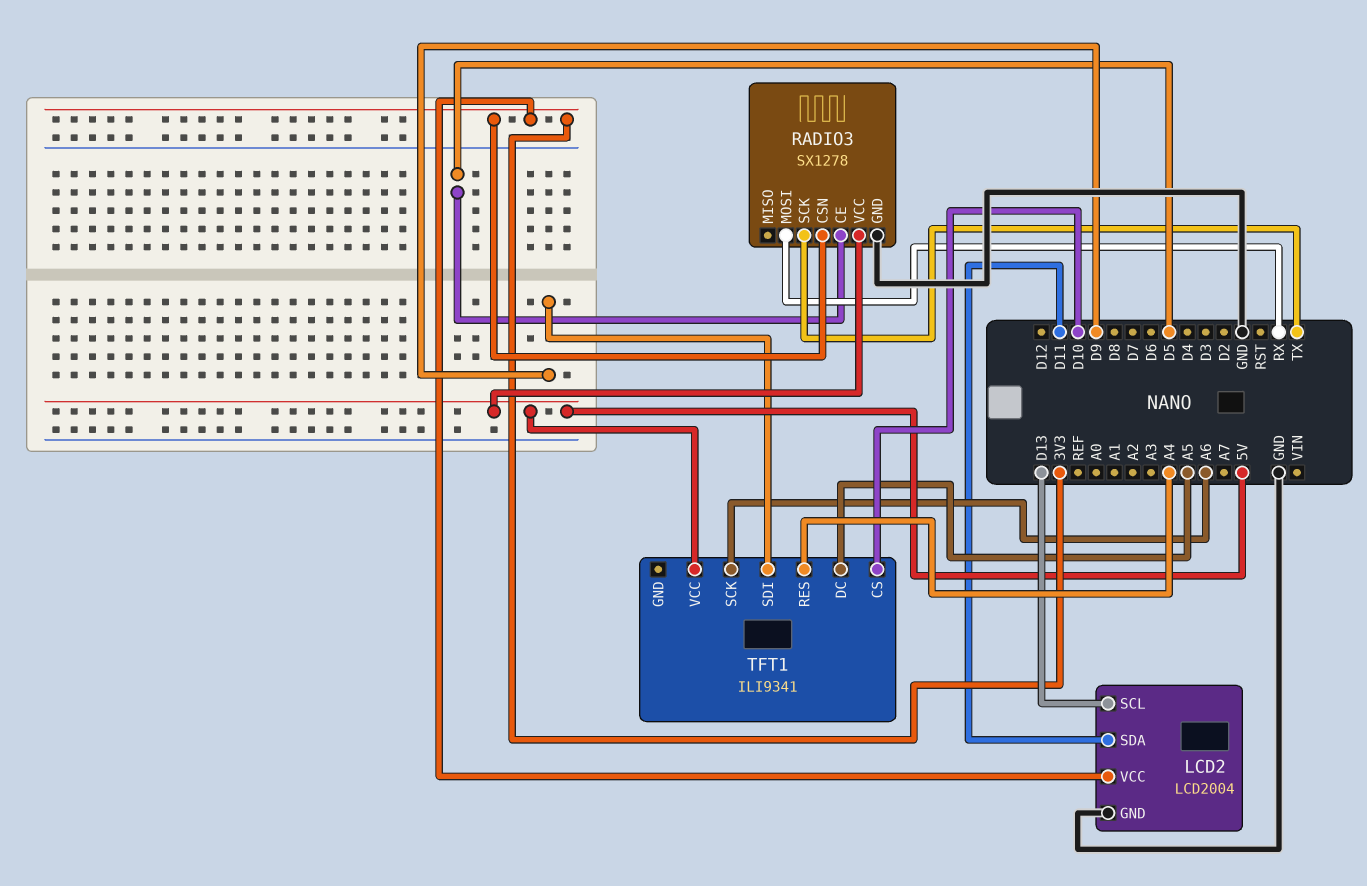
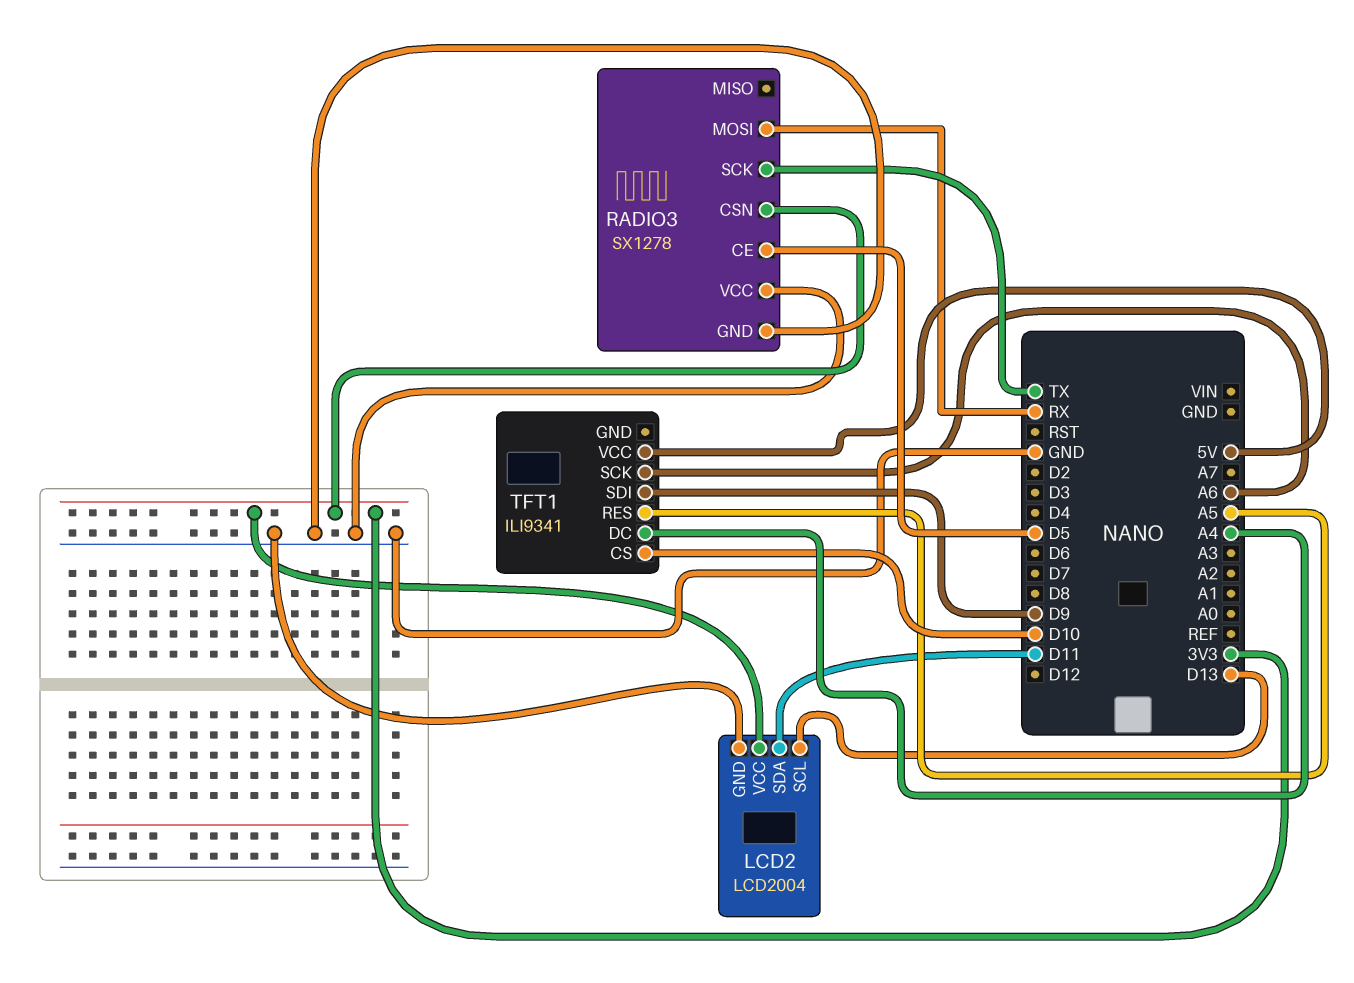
RADIO3 pin VCC: 5V -> GND
TFT1 pin DC: A5 -> A4
TFT1 pin RES: A4 -> A5

